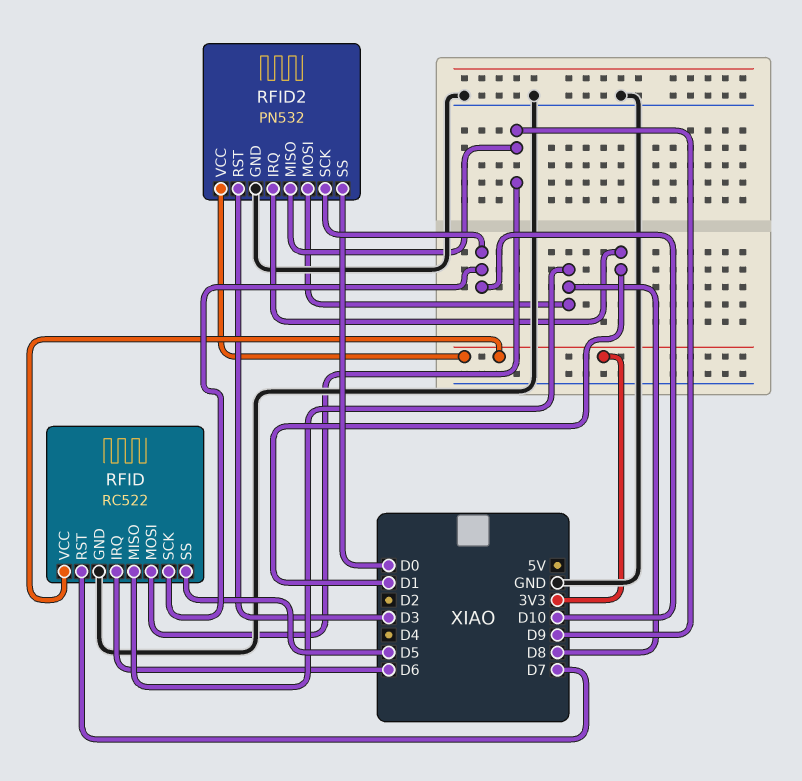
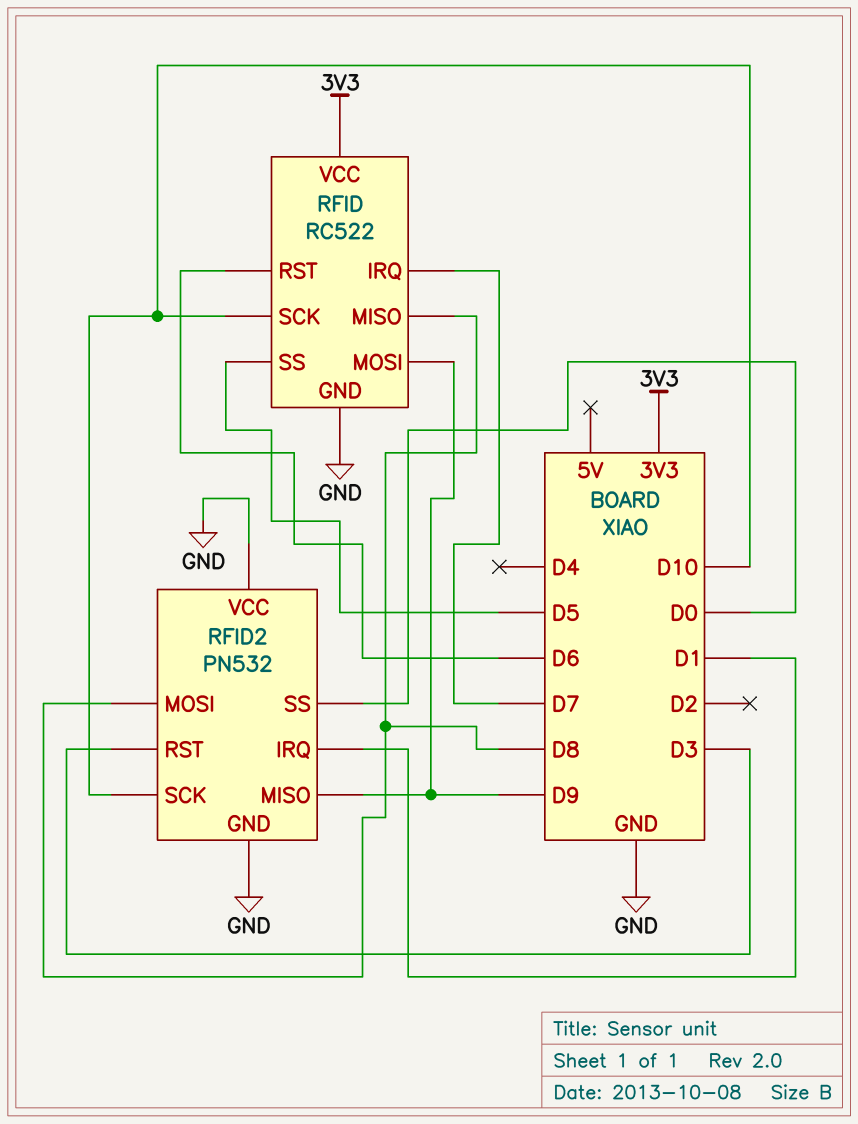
RFID pin IRQ: D6 -> D7
RFID pin RST: D7 -> D6
RFID2 pin VCC: 3V3 -> GND

